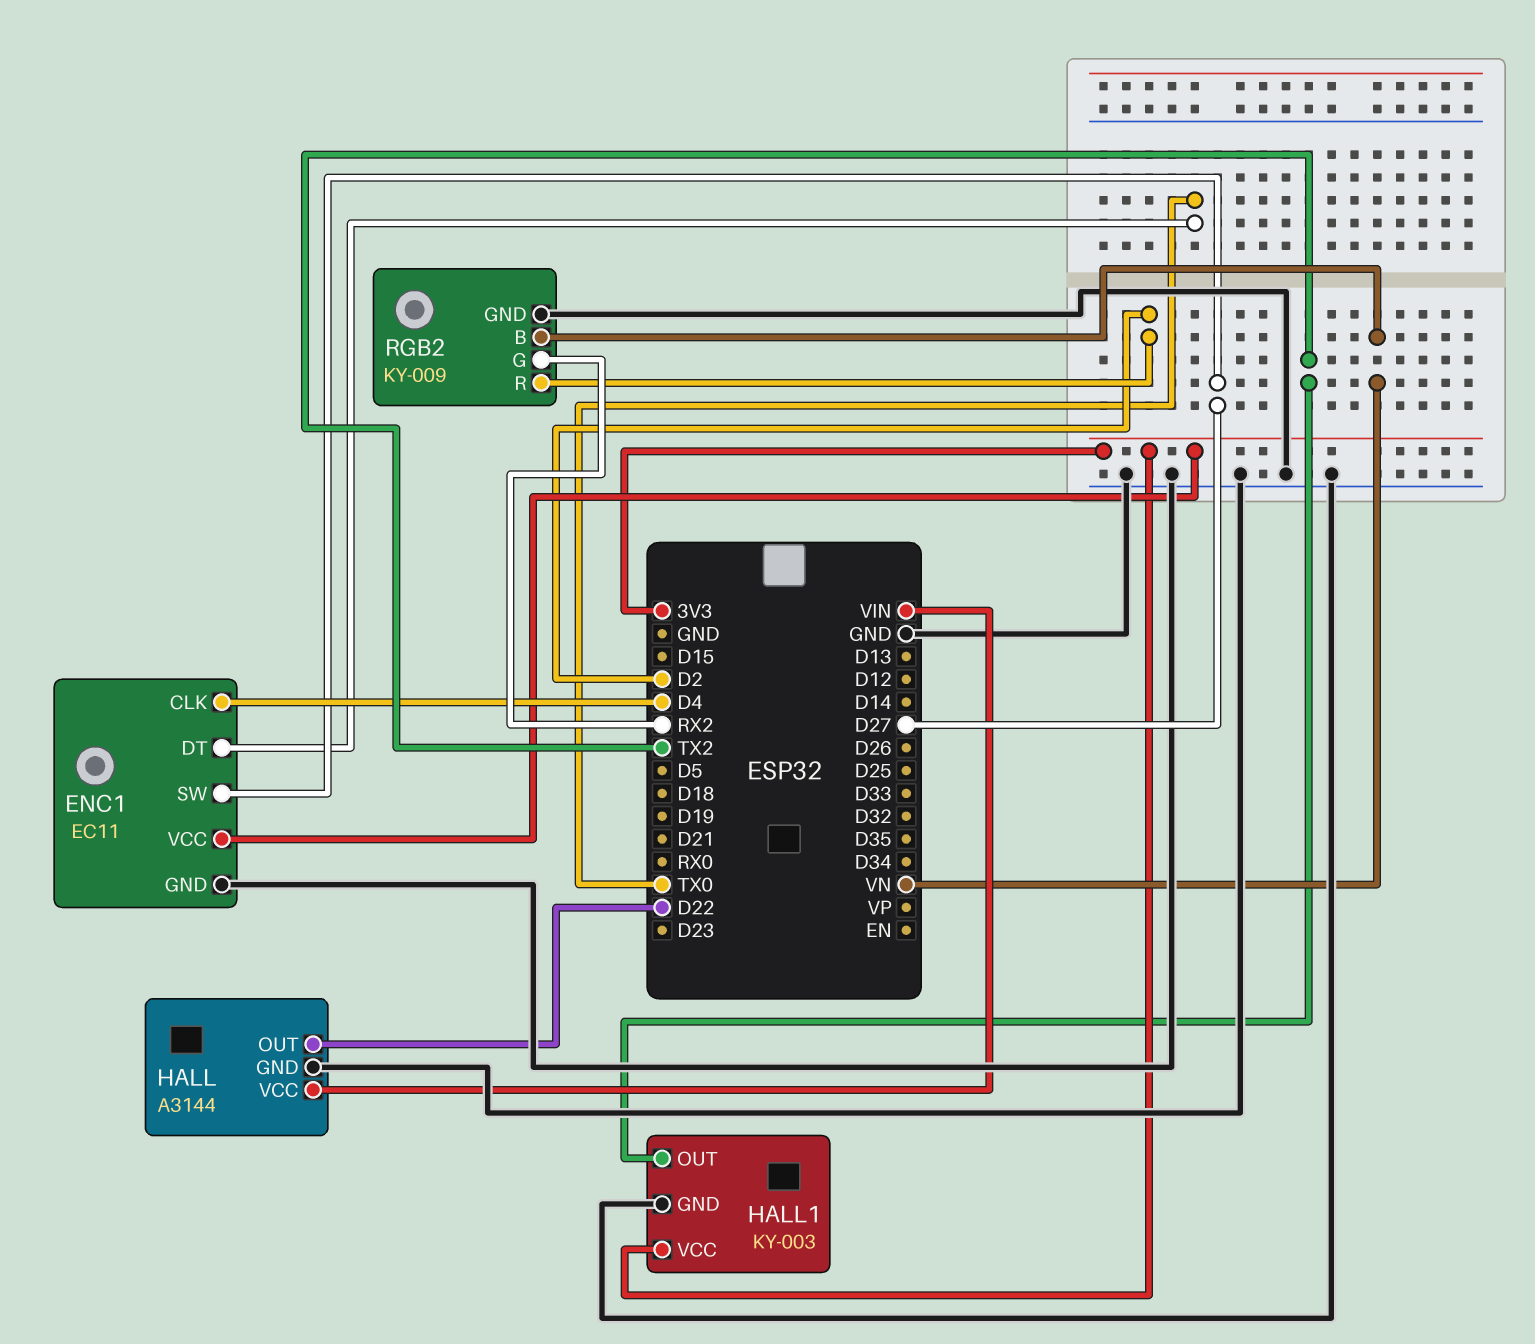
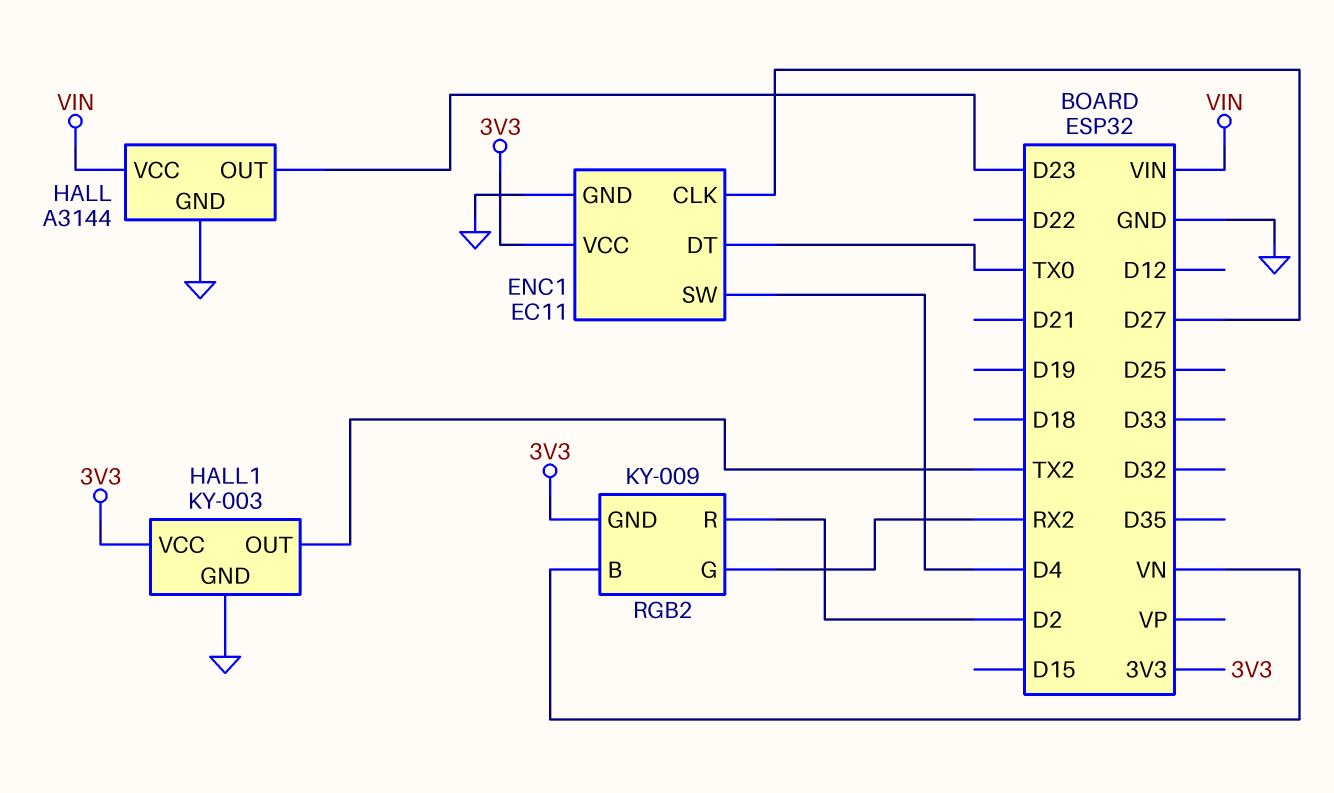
ENC1 pin CLK: D4 -> D27
ENC1 pin SW: D27 -> D4
HALL pin OUT: D22 -> D23
RGB2 pin GND: GND -> 3V3

